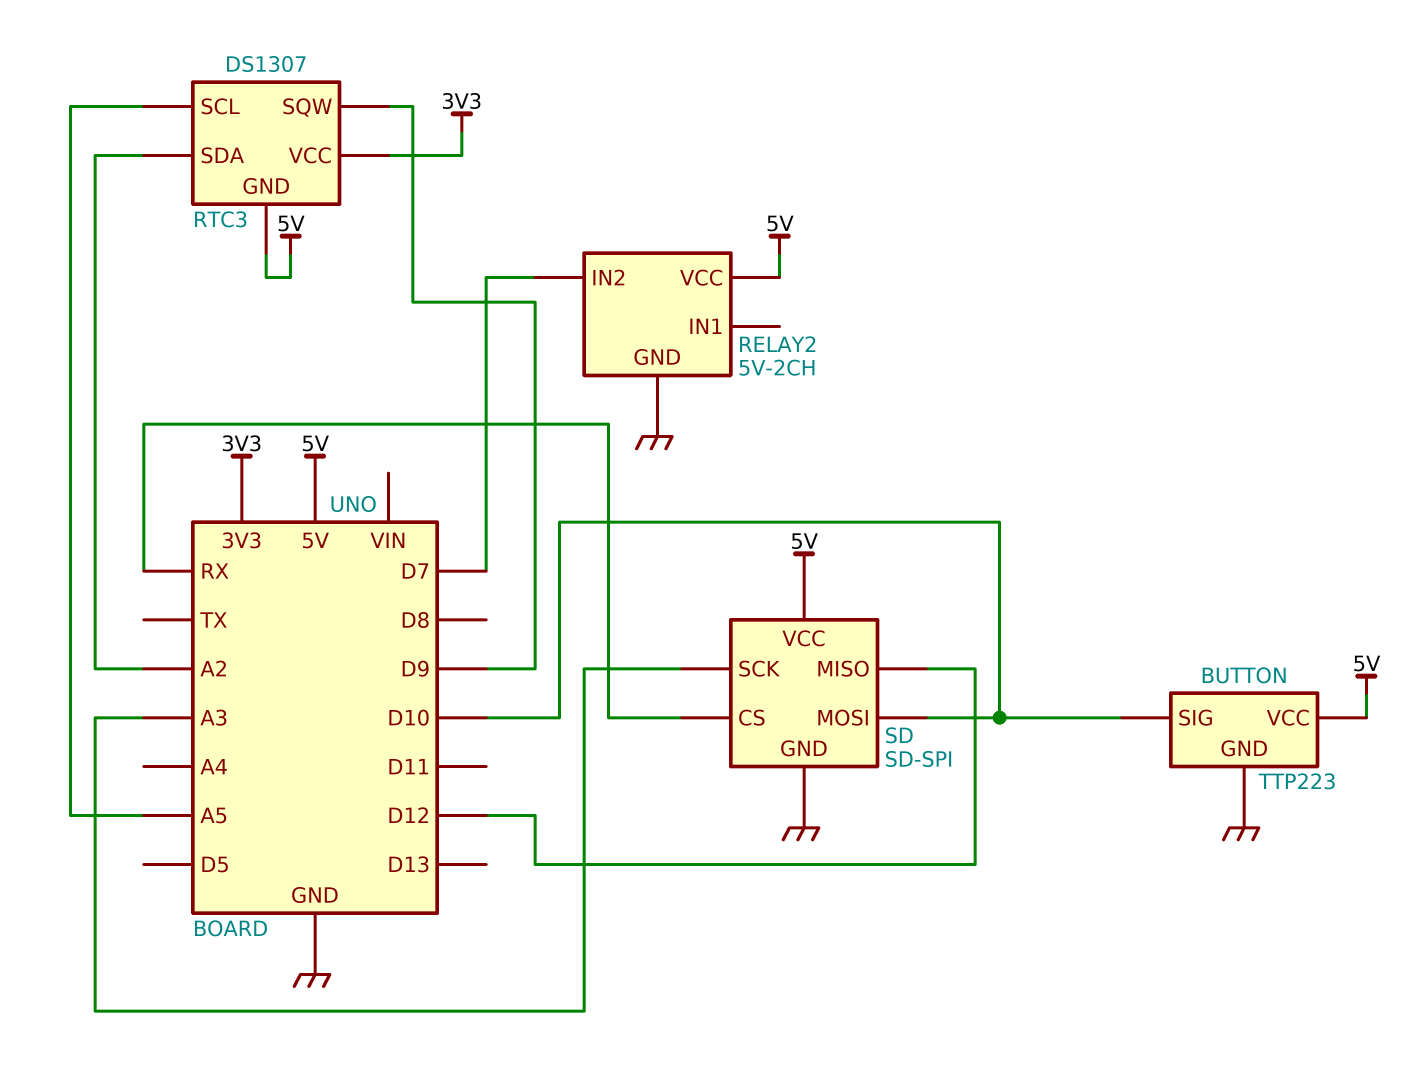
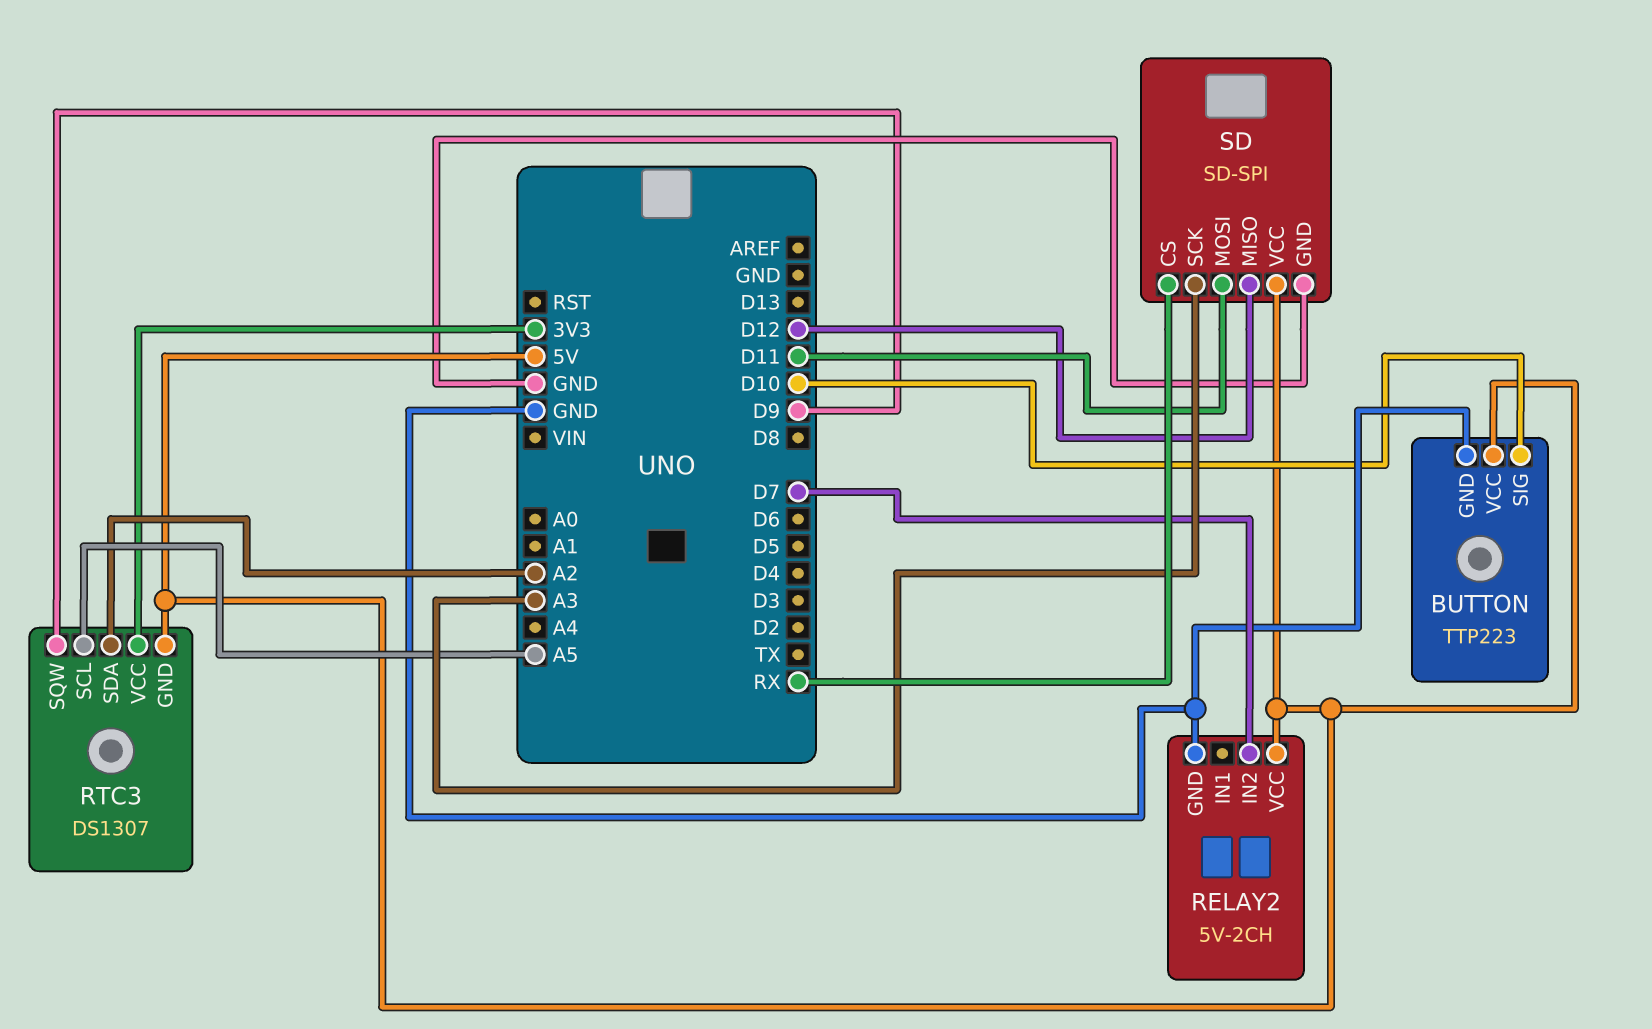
SD pin MOSI: D10 -> D11

